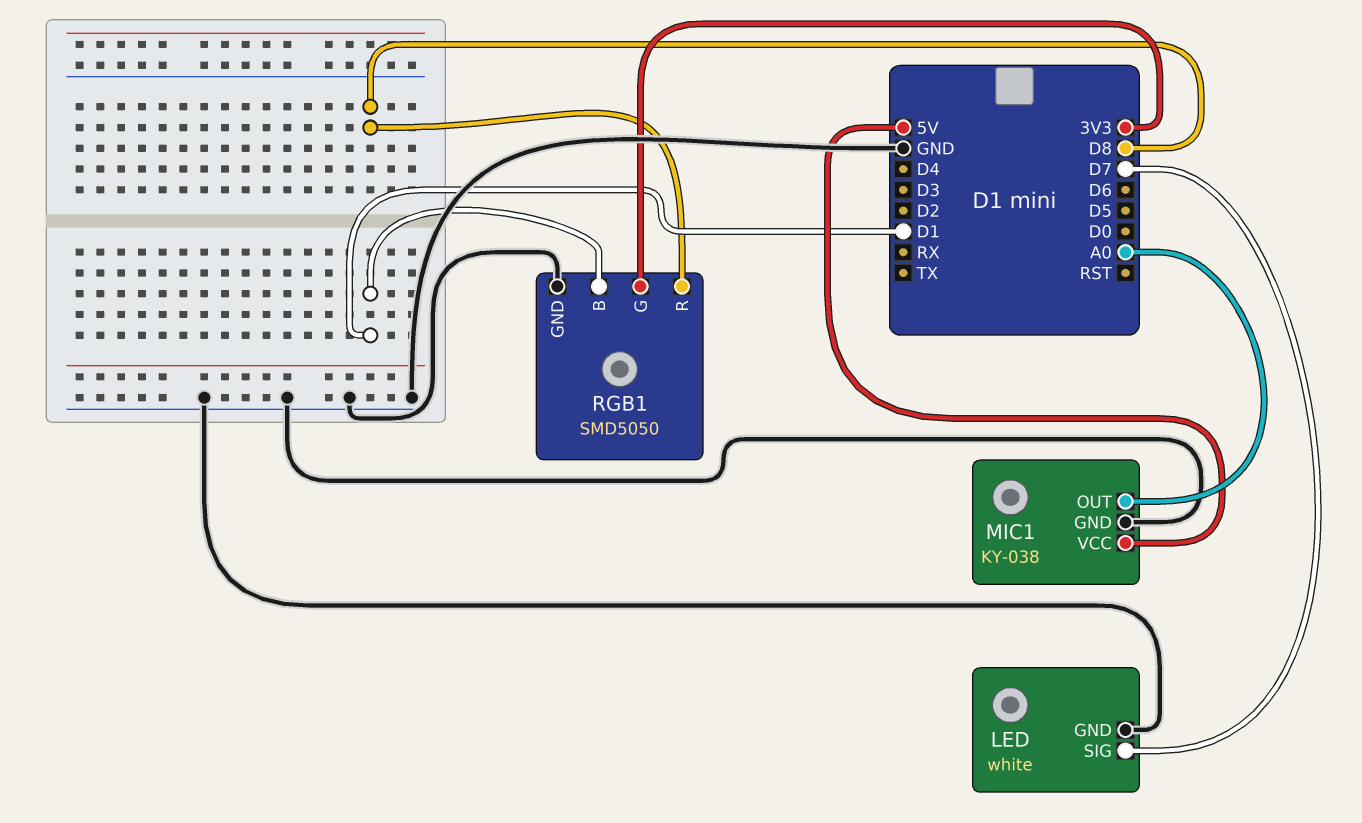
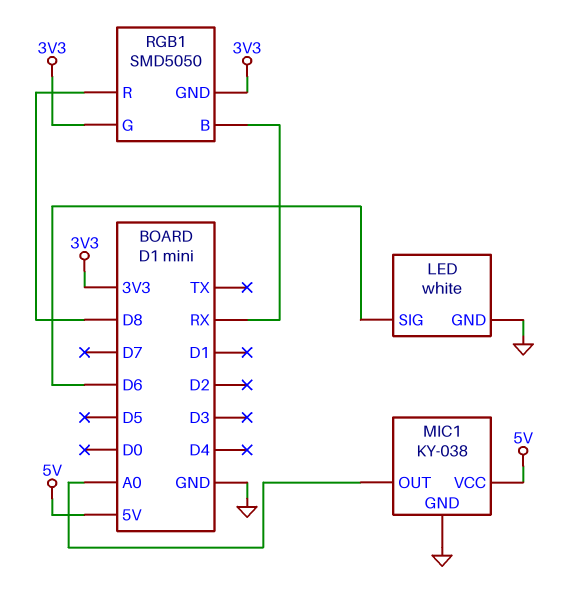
LED pin SIG: D7 -> D6
RGB1 pin B: D1 -> RX
RGB1 pin GND: GND -> 3V3

